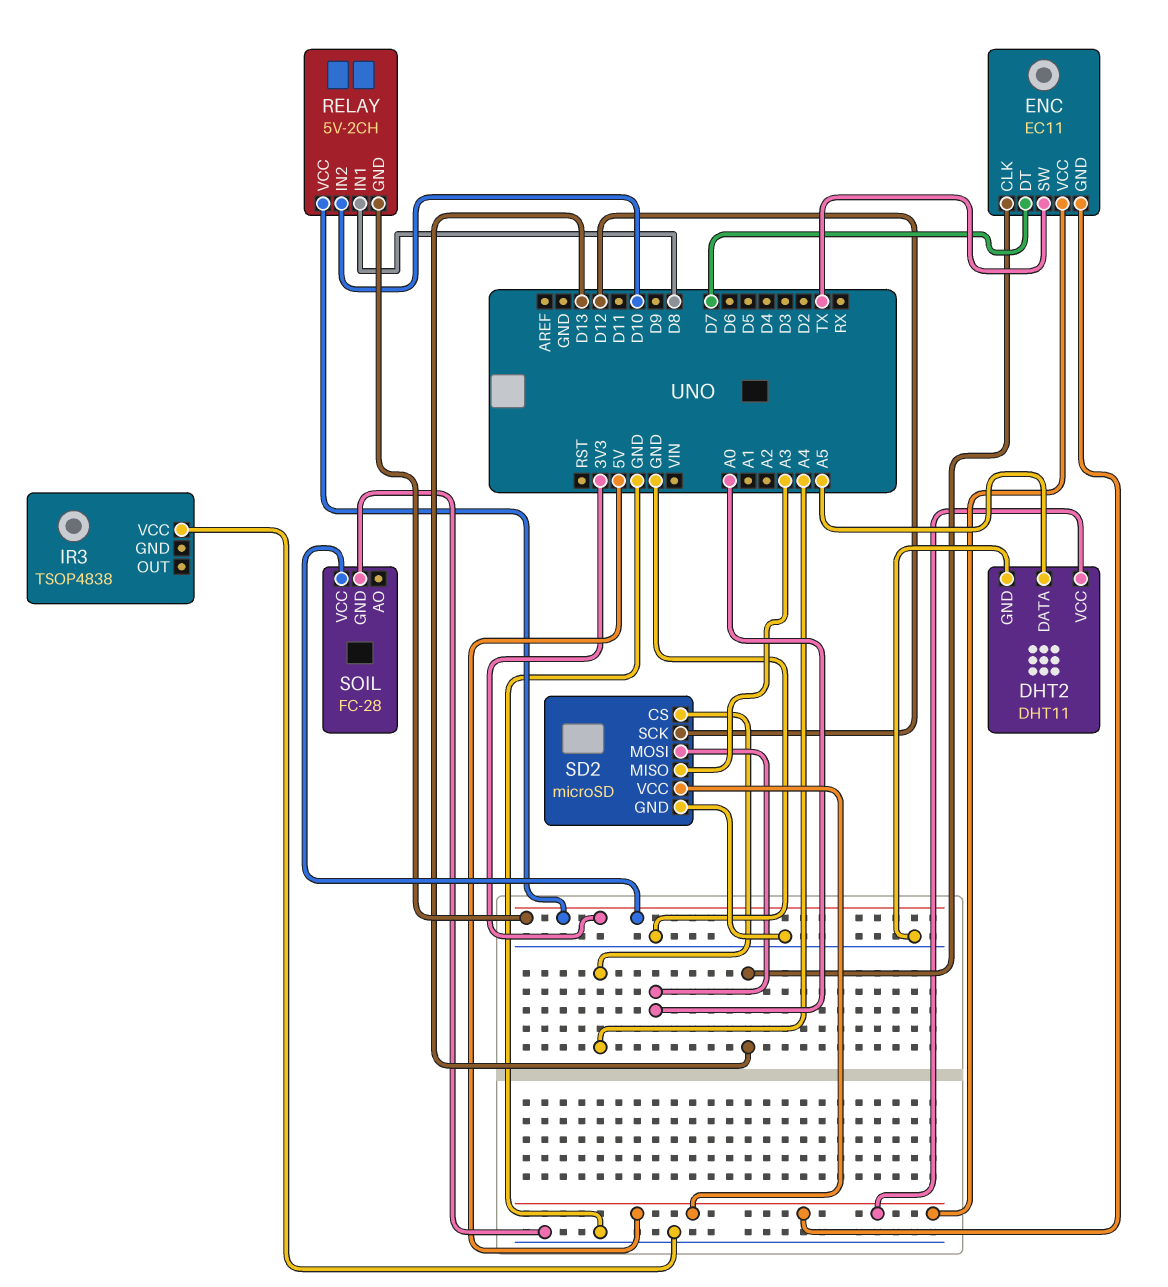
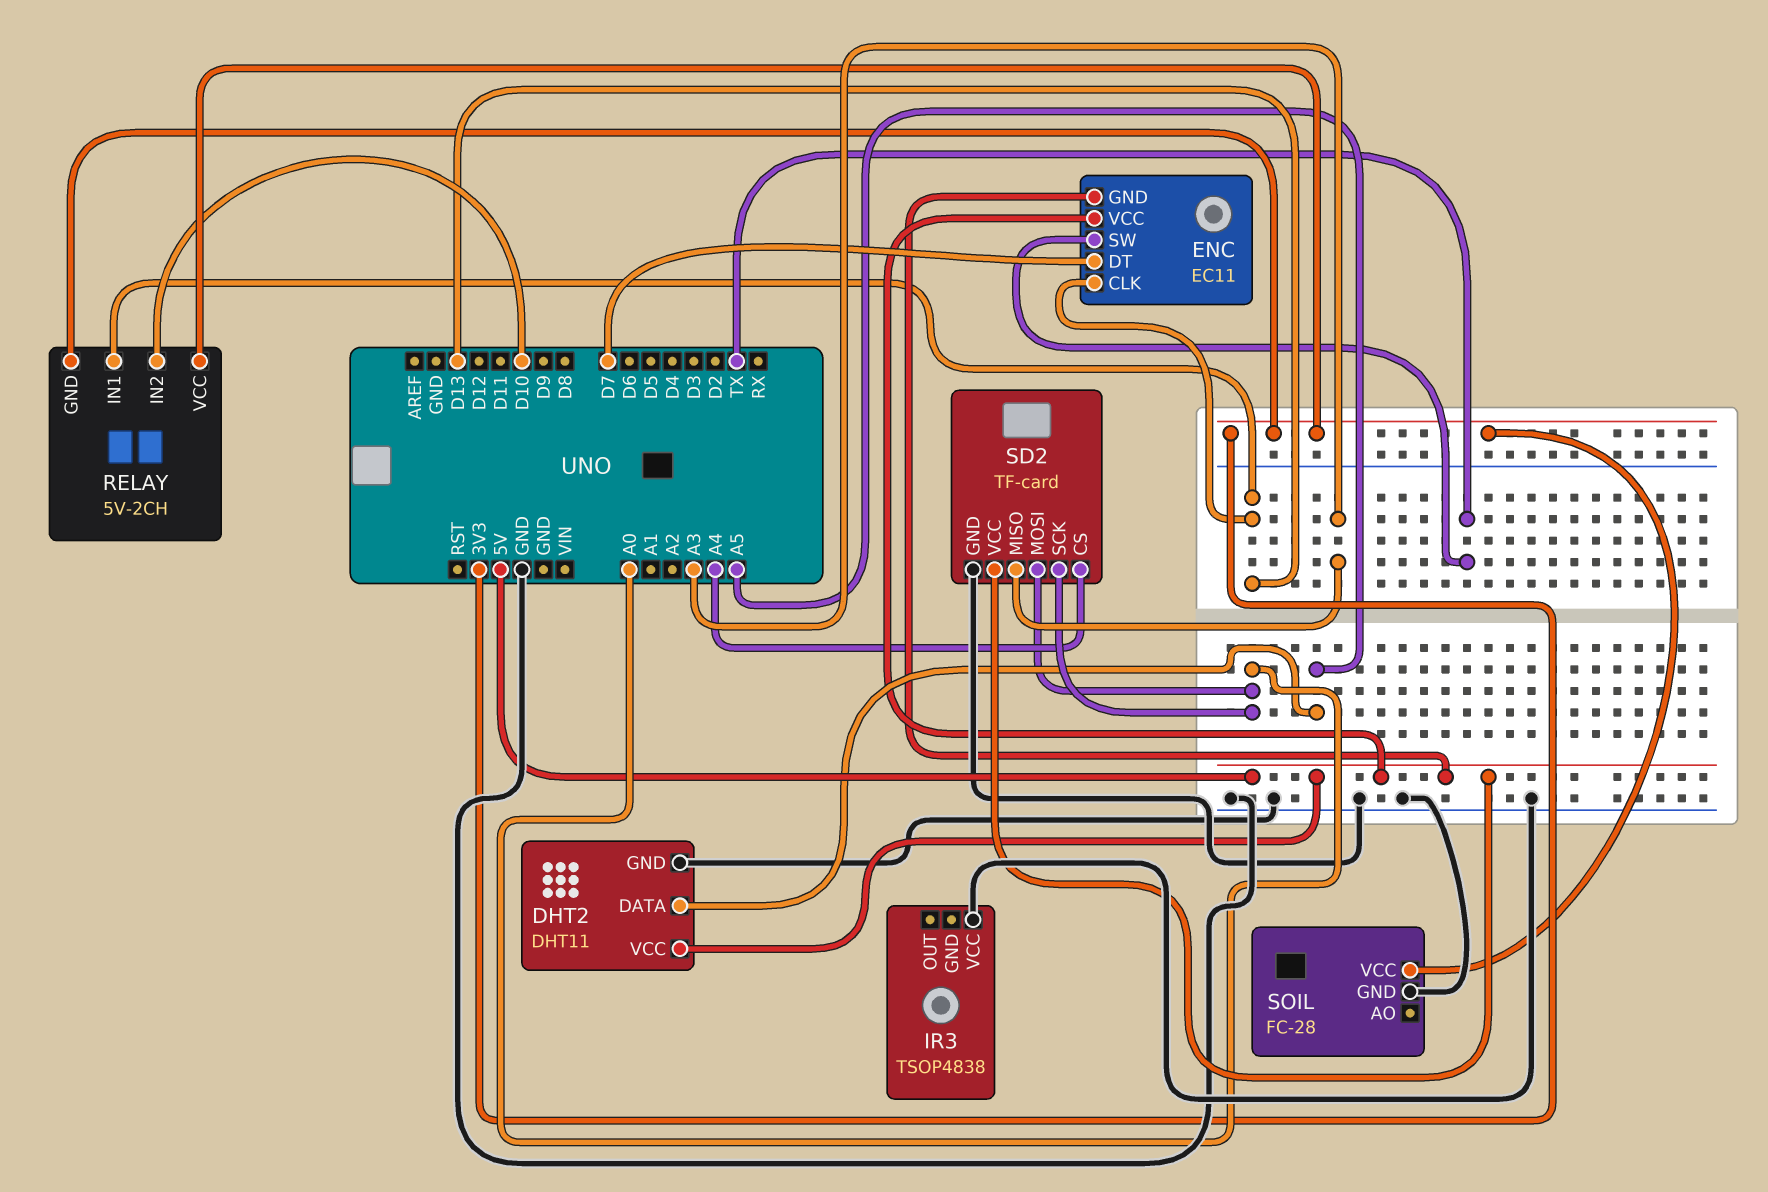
RELAY pin IN1: D8 -> D13
SD2: microSD -> TF-card
SD2 pin SCK: D12 -> A0

